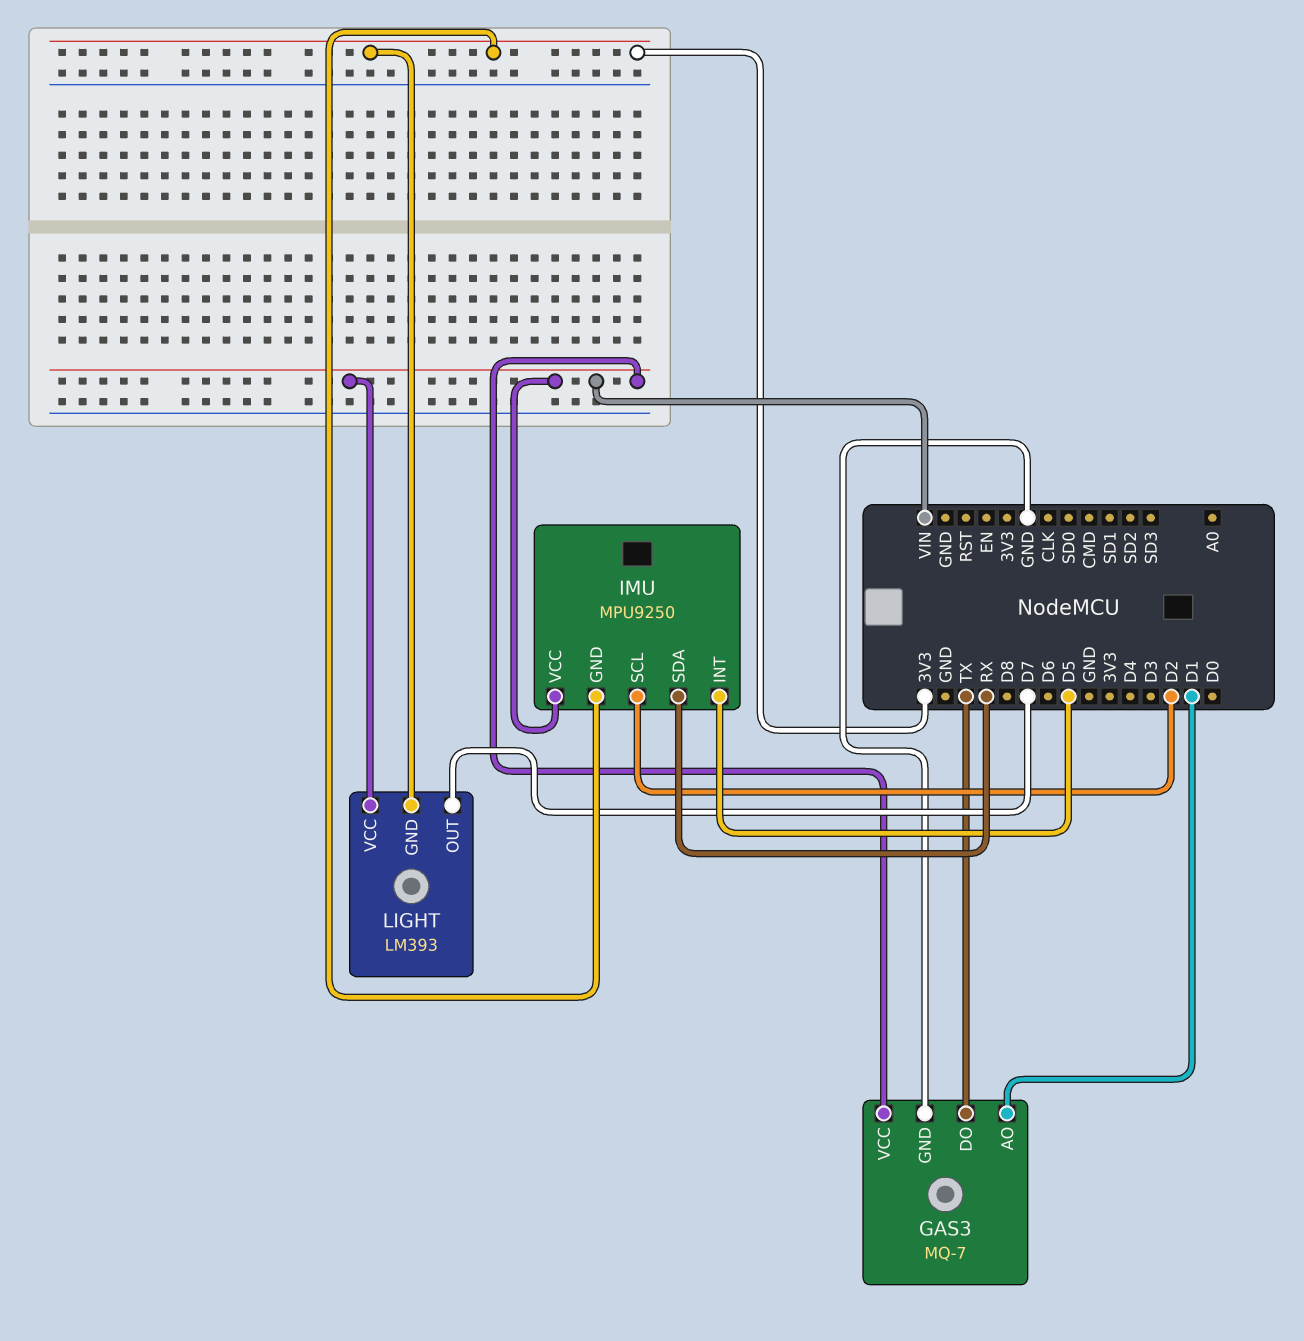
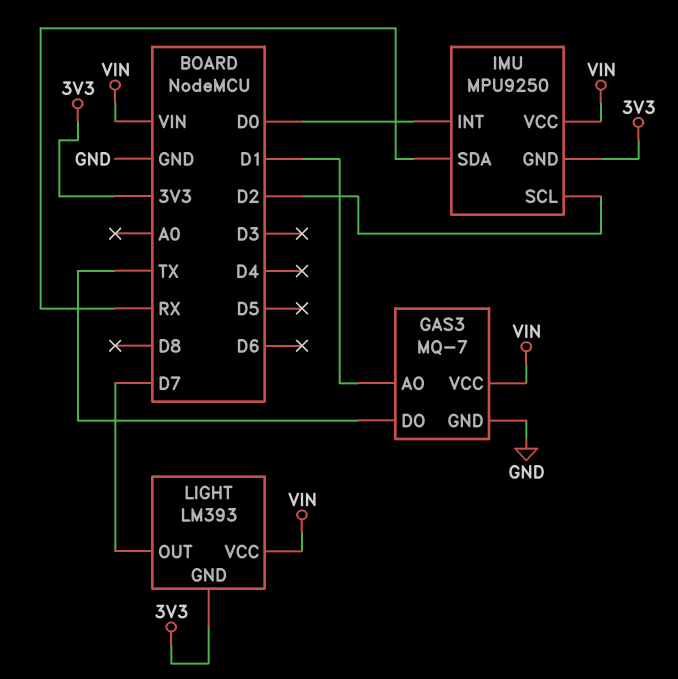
IMU pin INT: D5 -> D0

